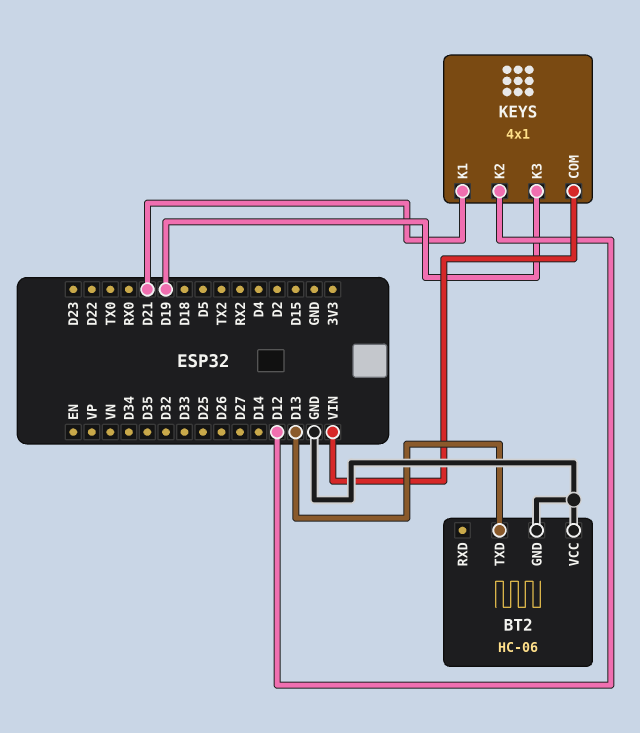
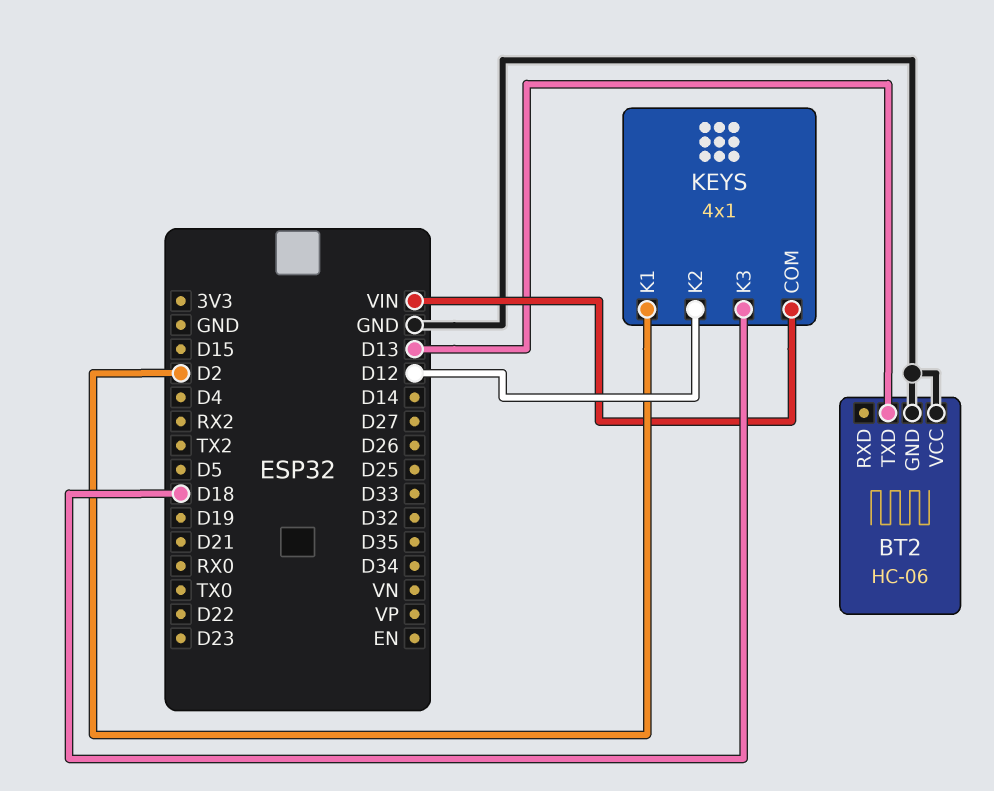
KEYS pin K1: D21 -> D2
KEYS pin K3: D19 -> D18

